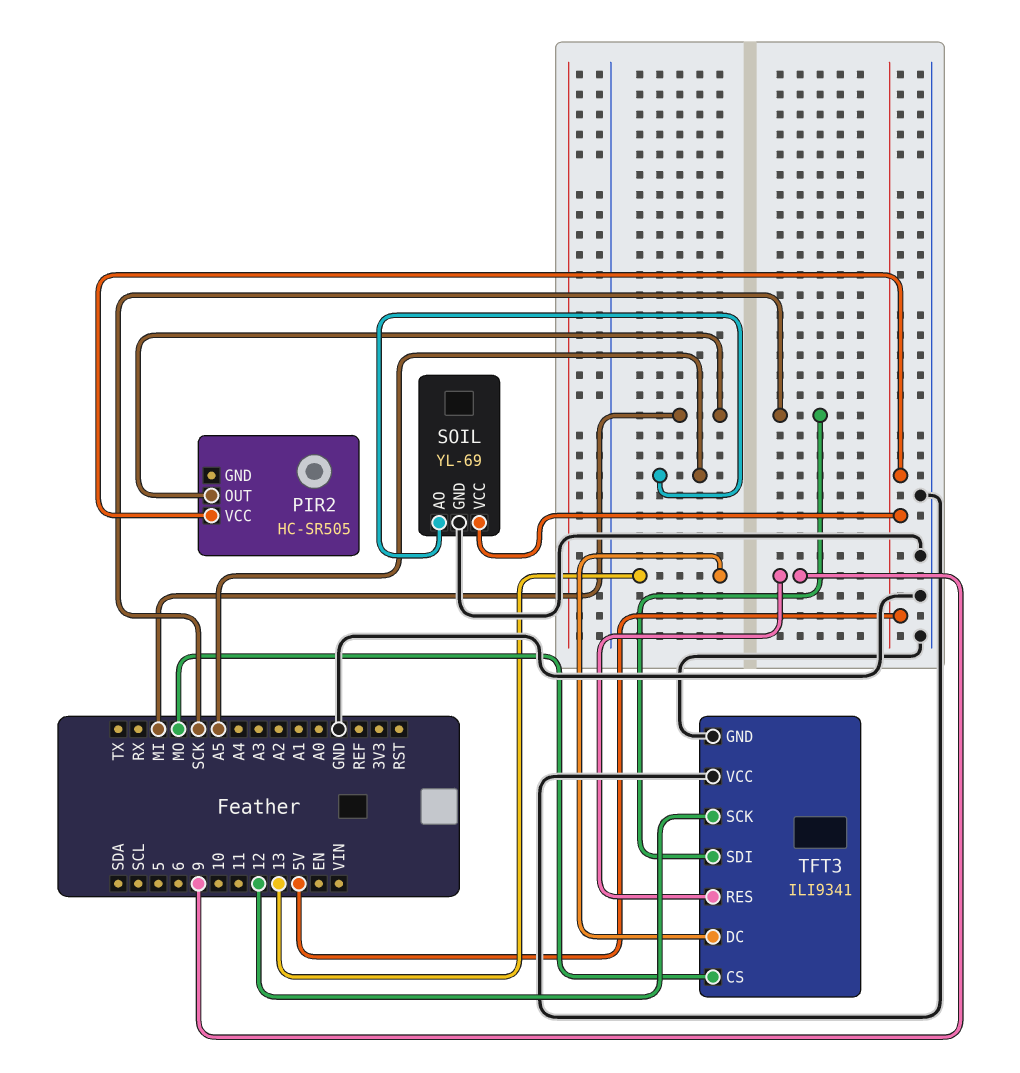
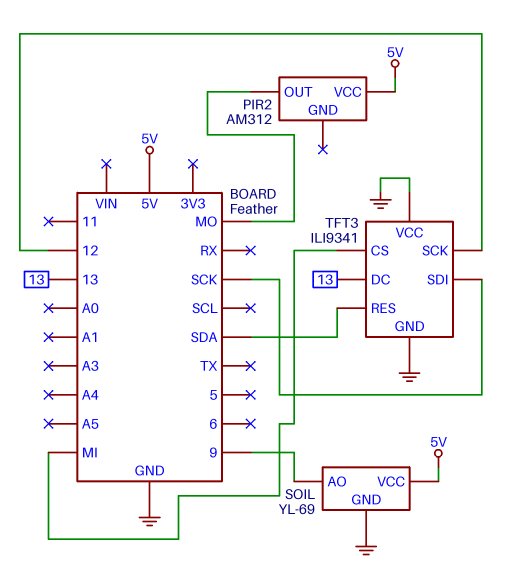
PIR2: HC-SR505 -> AM312
PIR2 pin OUT: MI -> MO
SOIL pin AO: A5 -> 9
TFT3 pin CS: MO -> MI
TFT3 pin RES: 9 -> SDA

